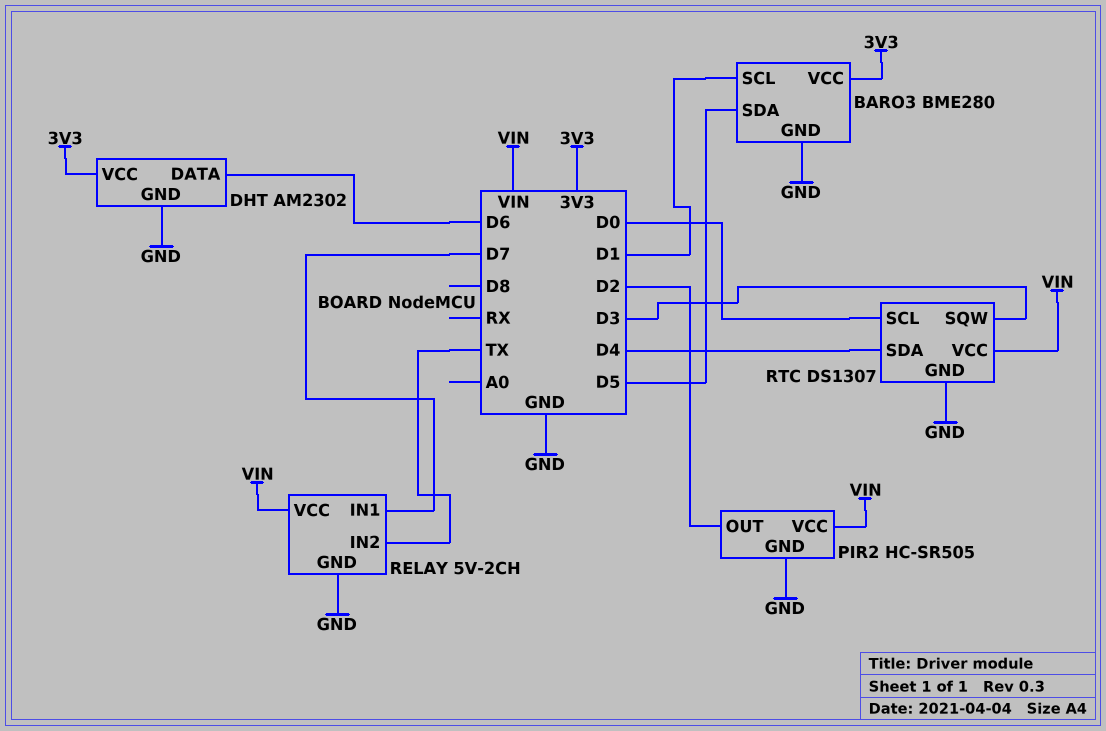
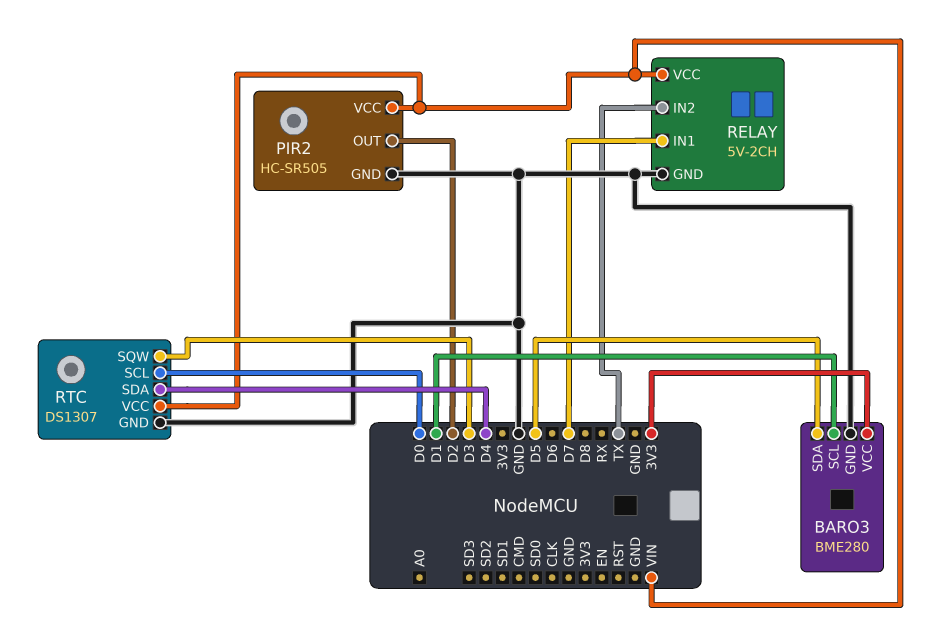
DHT: AM2302 -> none
DHT pin DATA: D6 -> none
DHT pin GND: GND -> none
DHT pin VCC: 3V3 -> none

